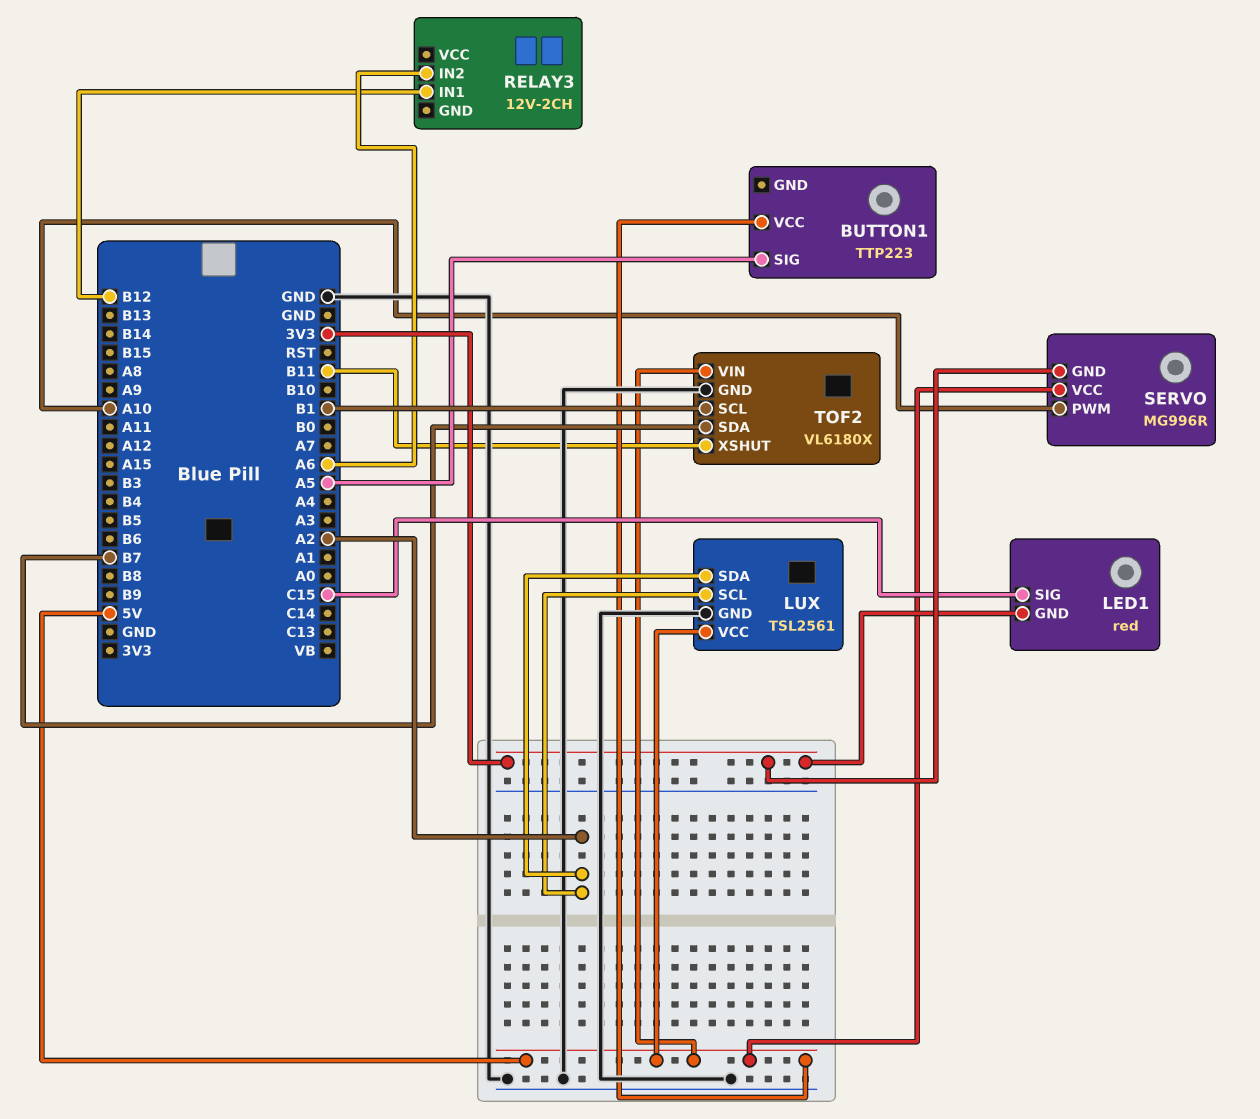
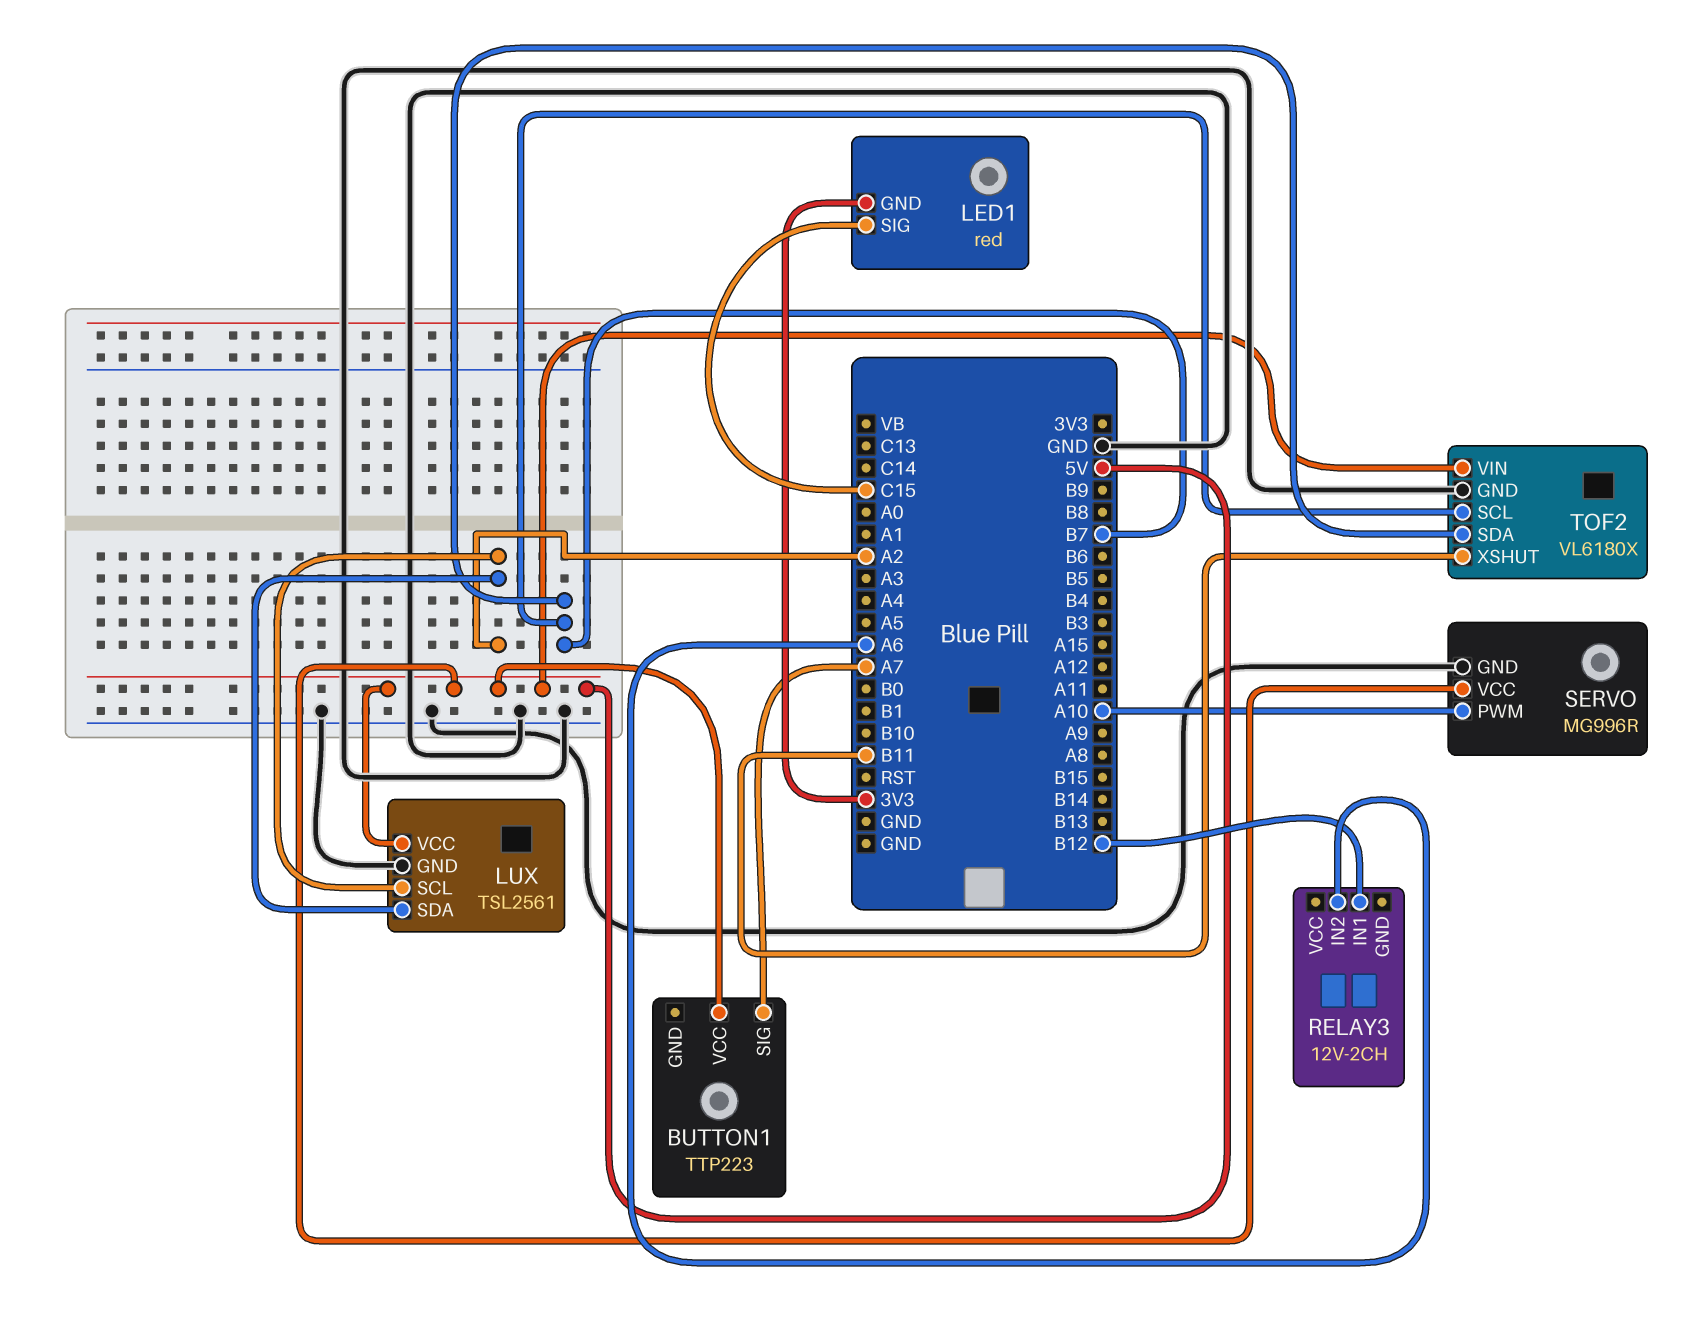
BUTTON1 pin SIG: A5 -> A7
SERVO pin GND: 3V3 -> GND
TOF2 pin SCL: B1 -> B7

